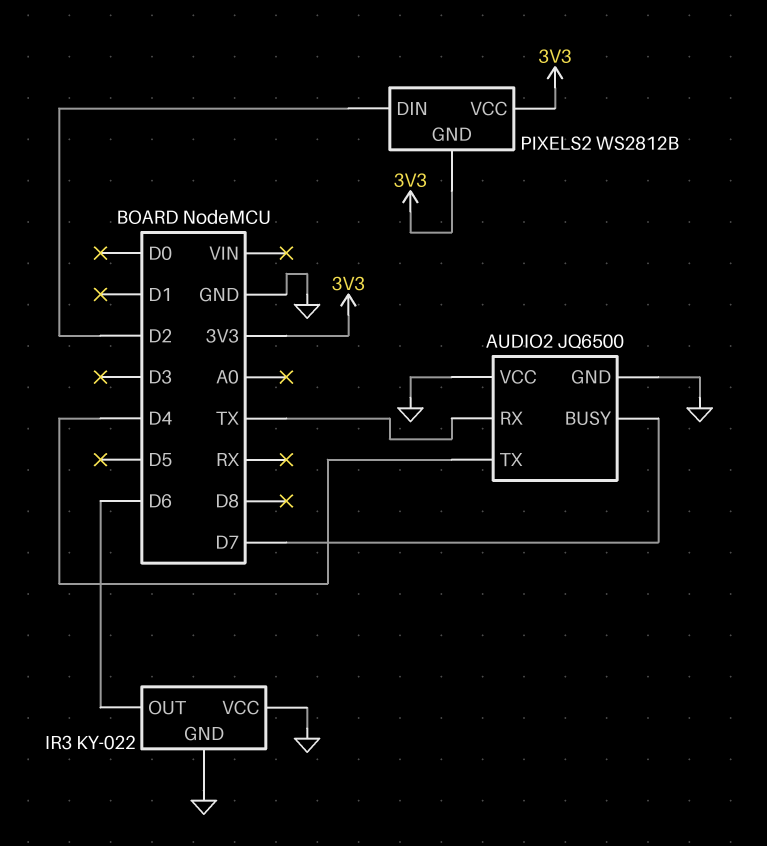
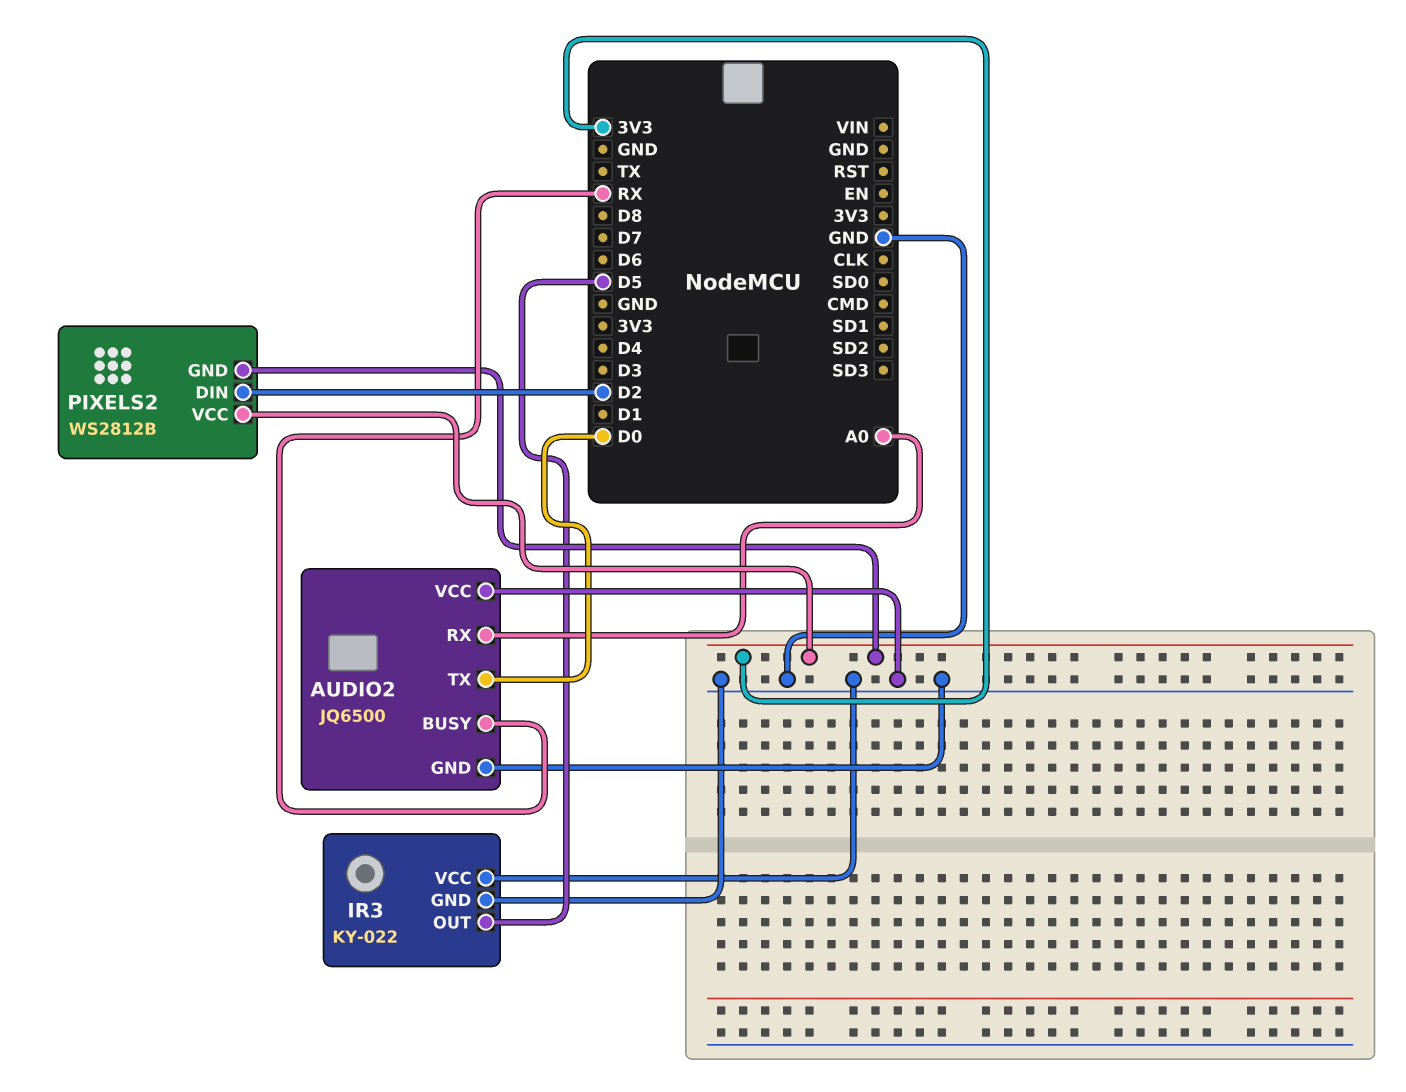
AUDIO2 pin BUSY: D7 -> RX
AUDIO2 pin RX: TX -> A0
AUDIO2 pin TX: D4 -> D0
IR3 pin OUT: D6 -> D5

